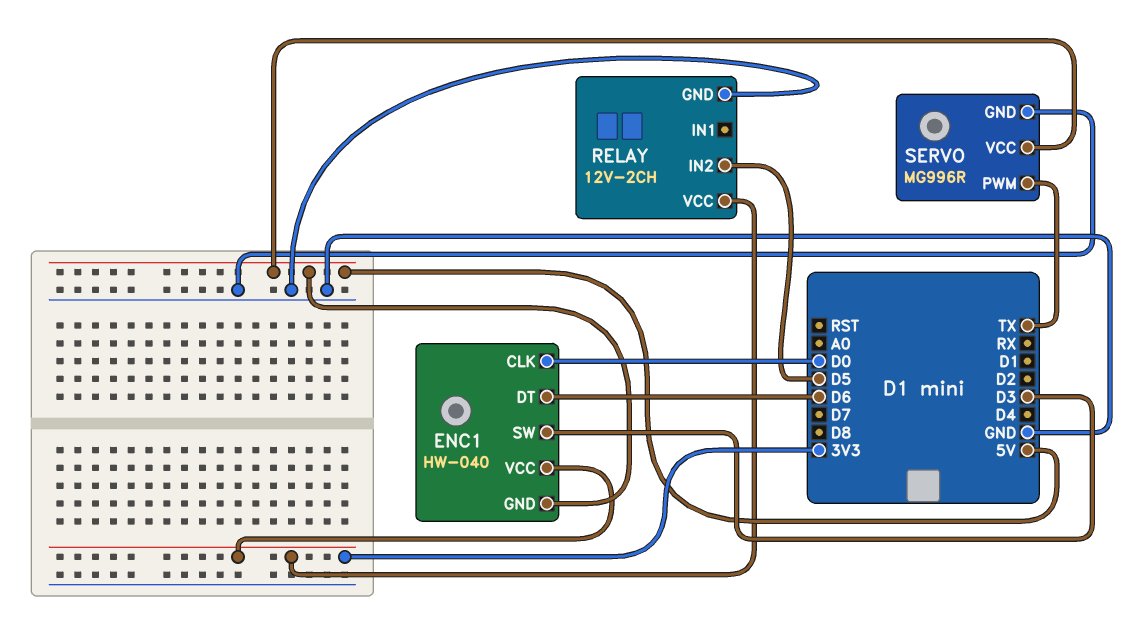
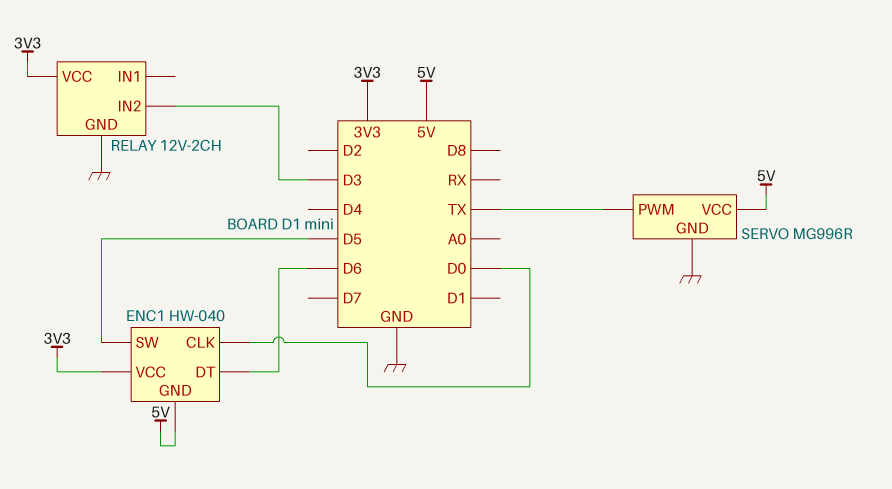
ENC1 pin SW: D3 -> D5
RELAY pin IN2: D5 -> D3

